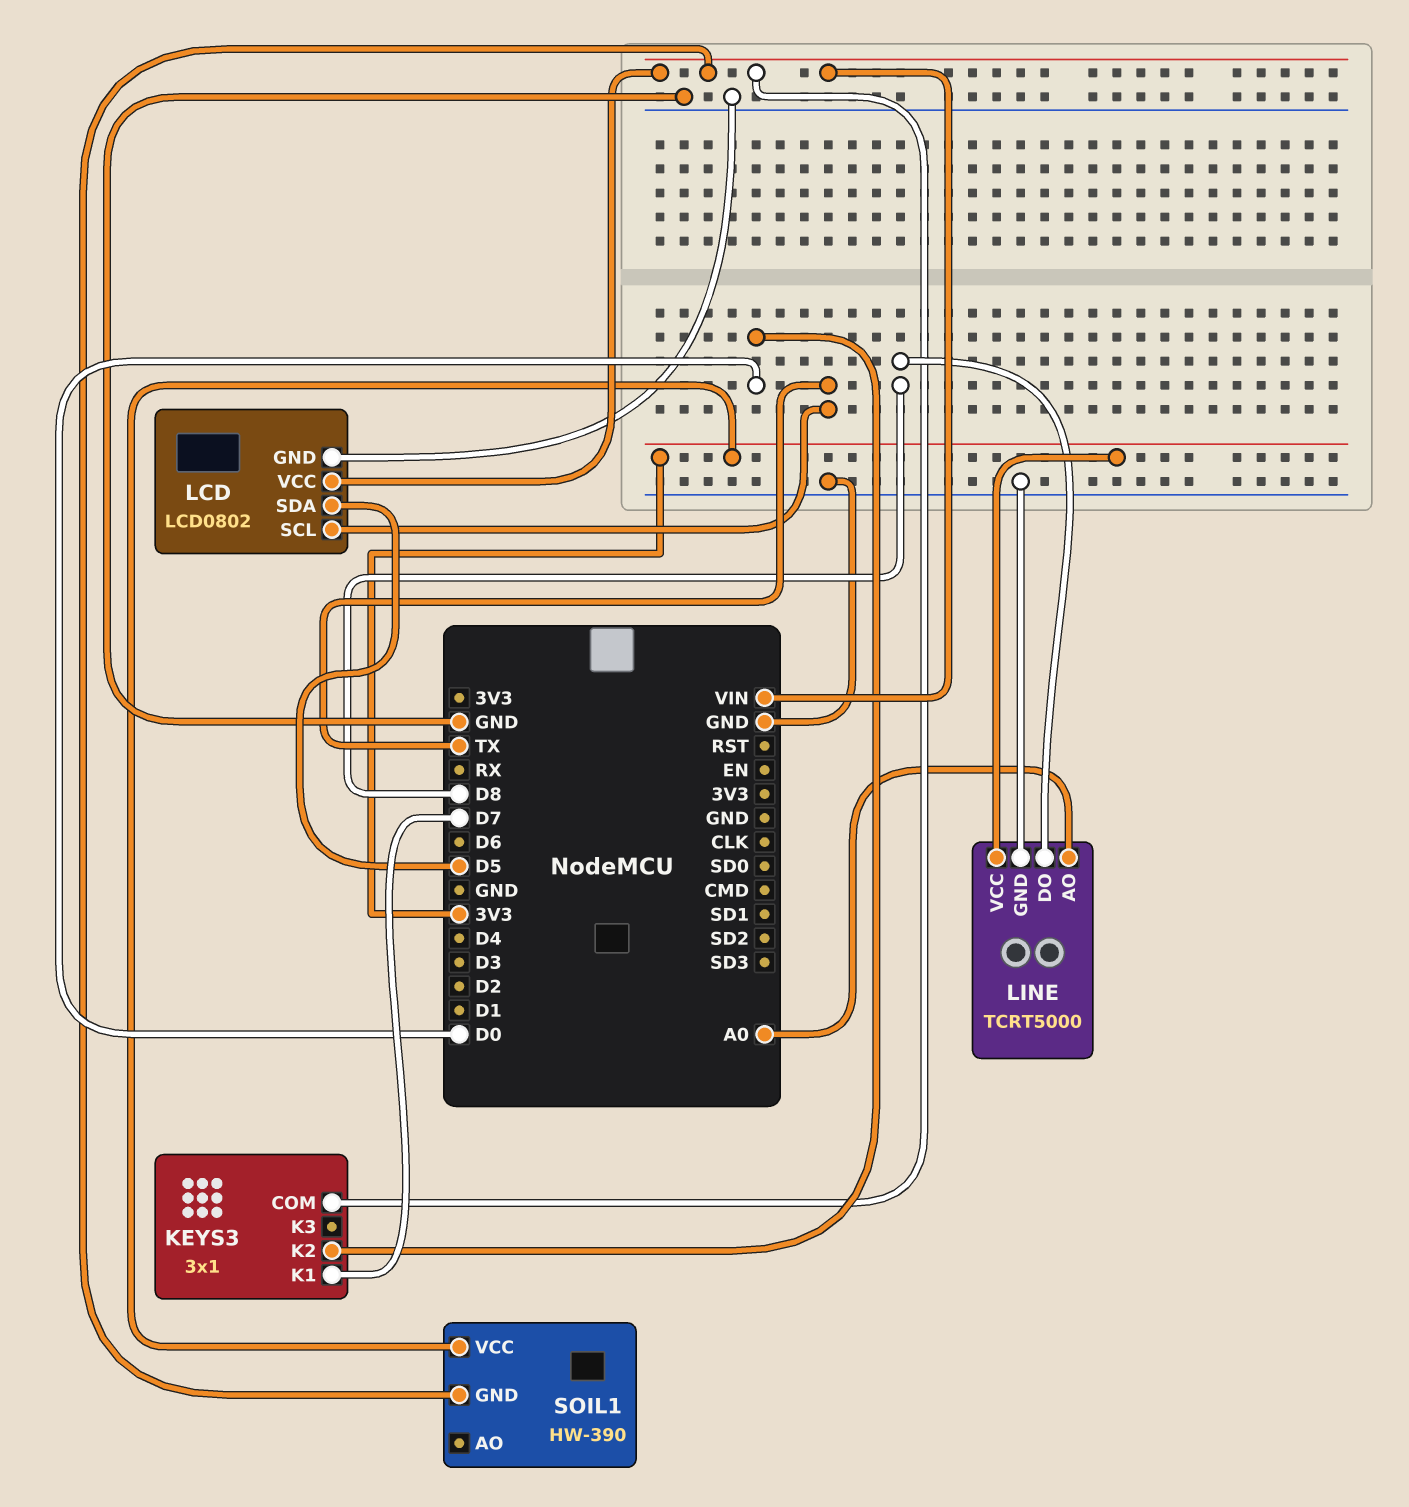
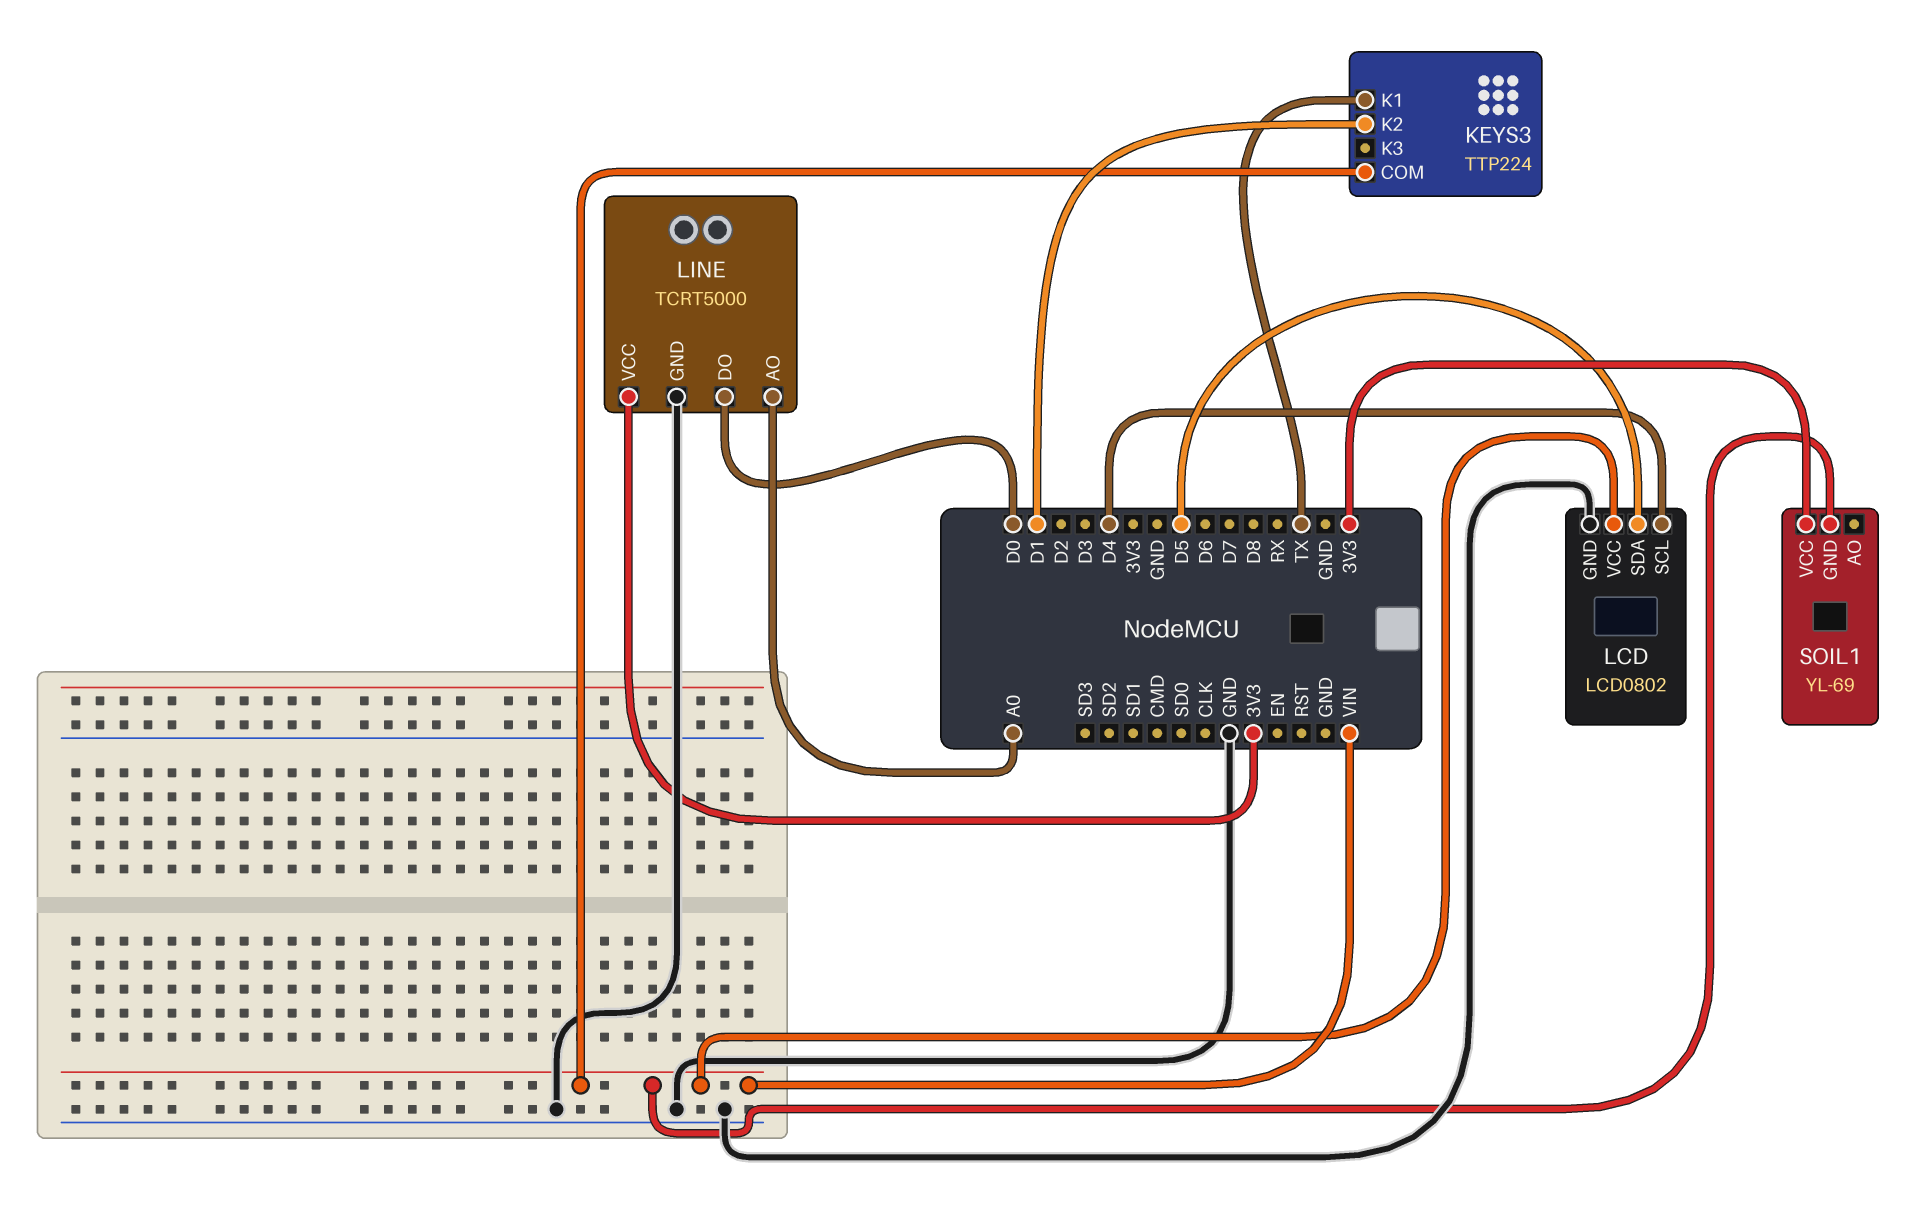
KEYS3: 3x1 -> TTP224
KEYS3 pin K1: D7 -> TX
KEYS3 pin K2: D0 -> D1
LCD pin SCL: TX -> D4
LINE pin DO: D8 -> D0
SOIL1: HW-390 -> YL-69

